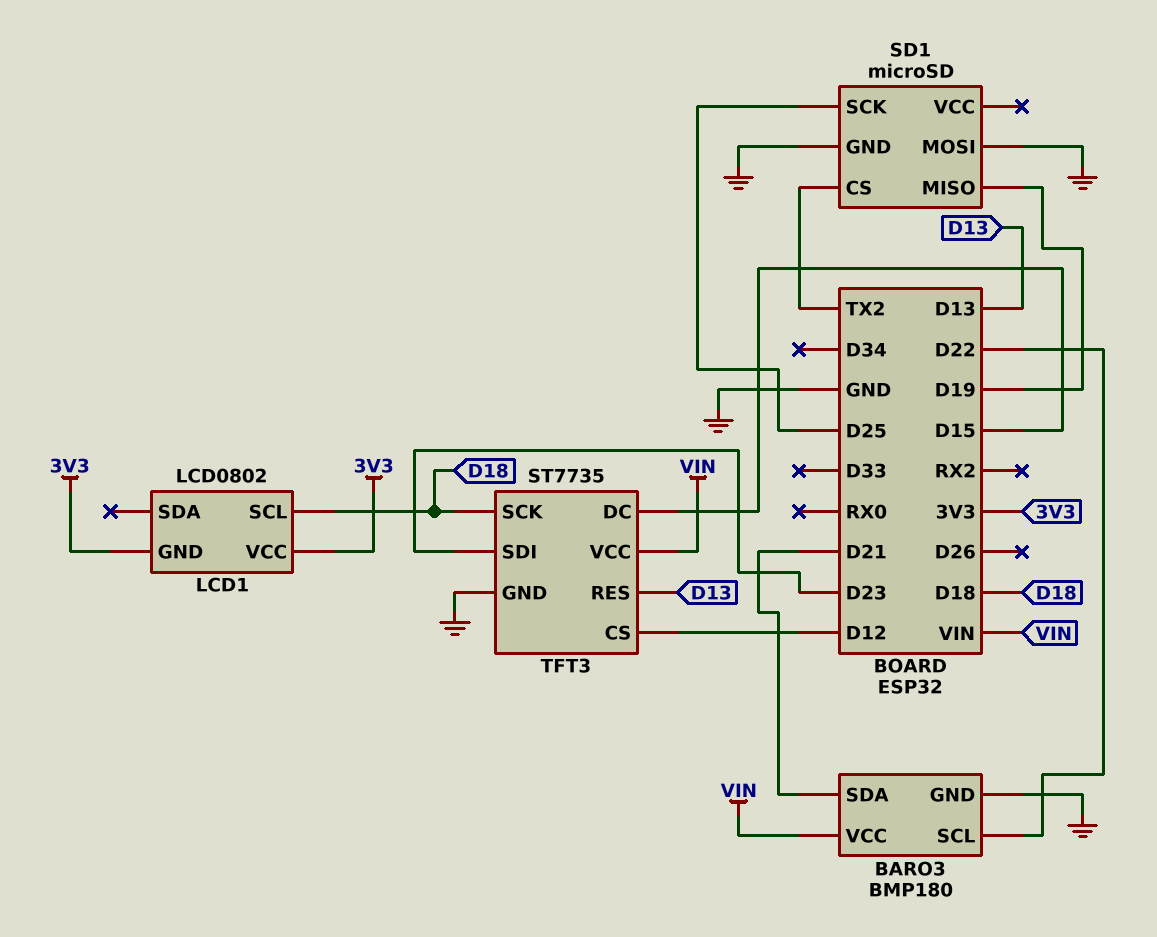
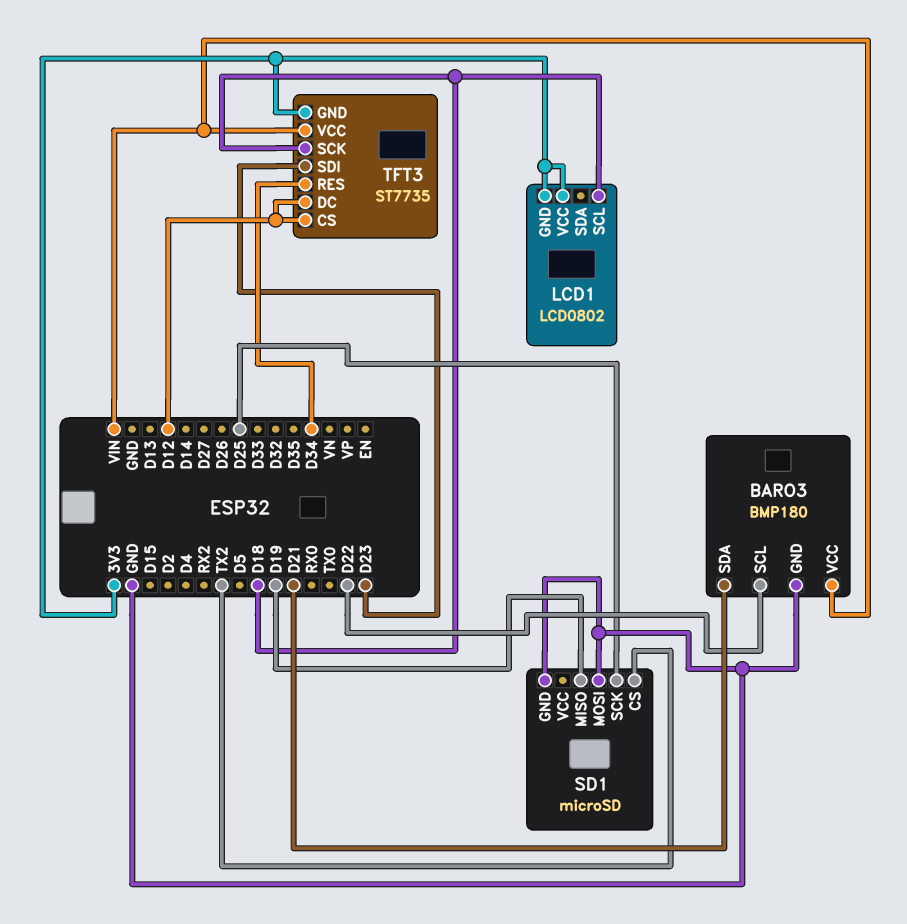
TFT3 pin DC: D15 -> D12
TFT3 pin GND: GND -> 3V3
TFT3 pin RES: D13 -> D34

